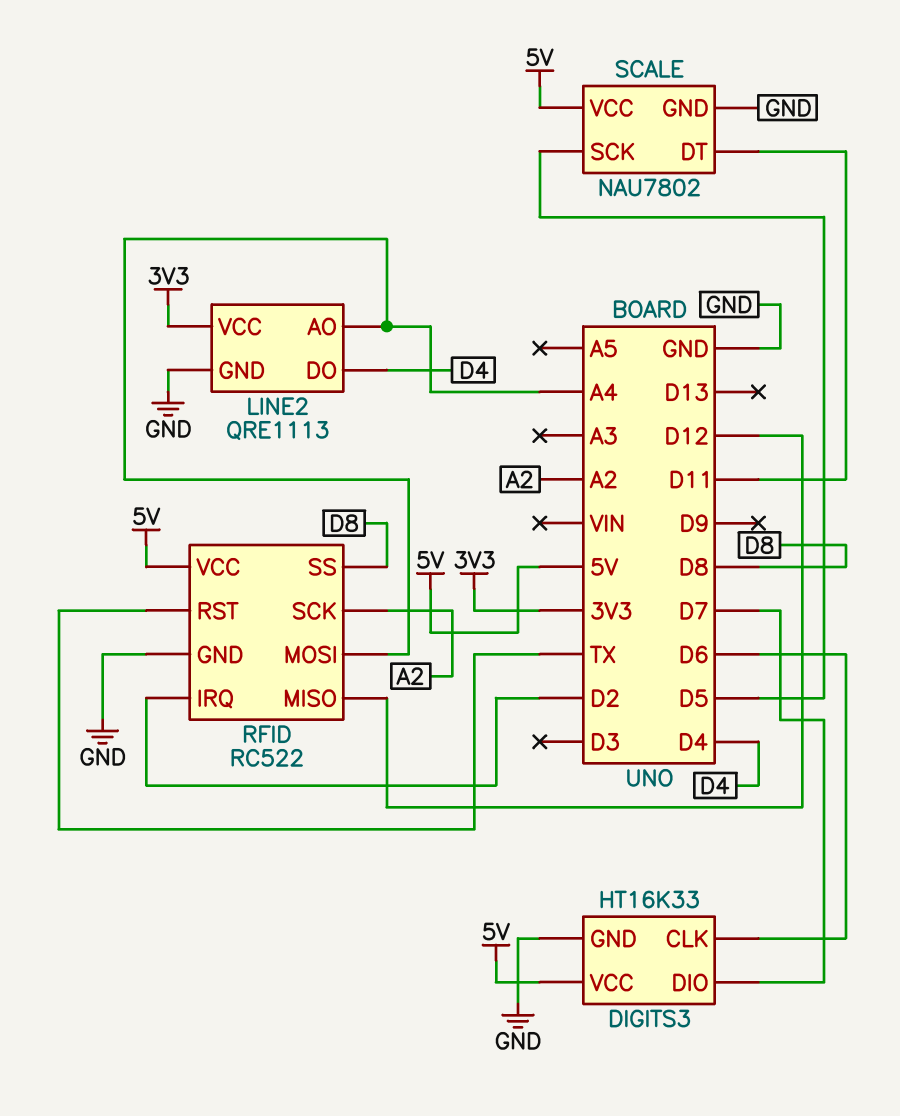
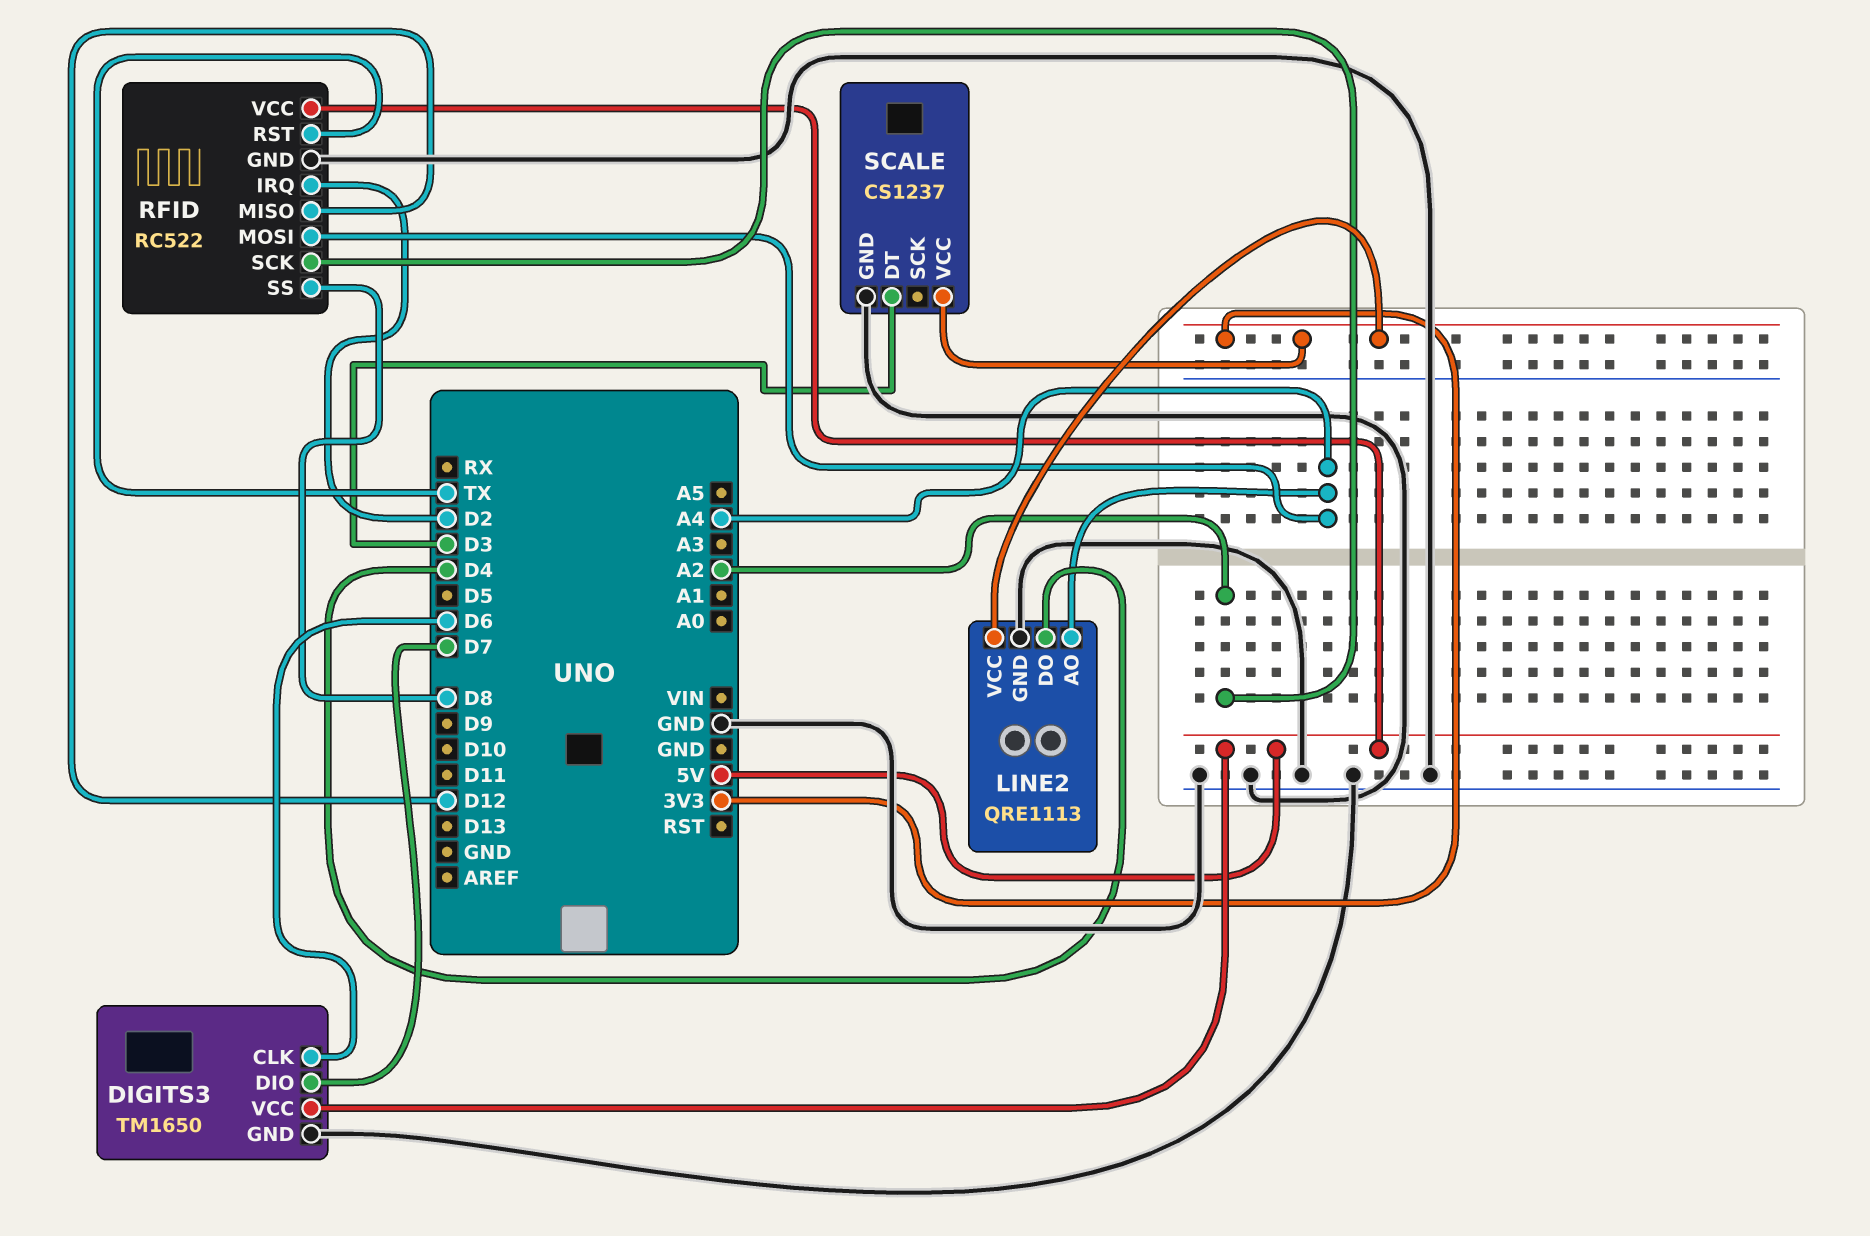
DIGITS3: HT16K33 -> TM1650
SCALE: NAU7802 -> CS1237
SCALE pin DT: D11 -> D3
SCALE pin SCK: D5 -> none
SCALE pin VCC: 5V -> 3V3

